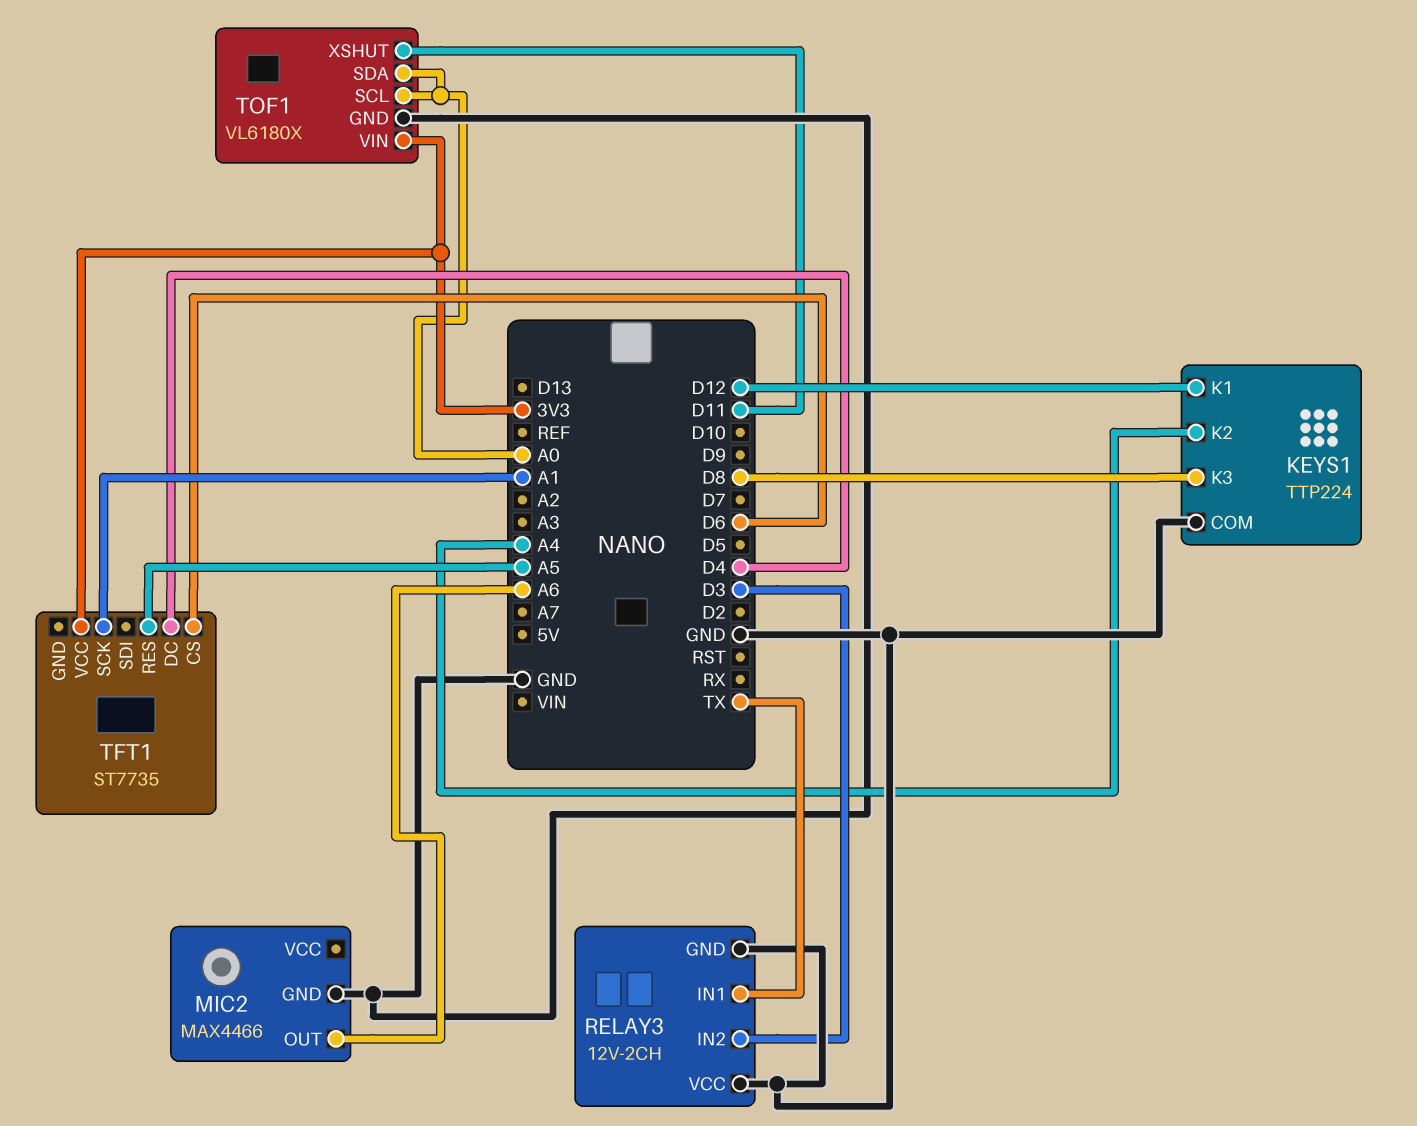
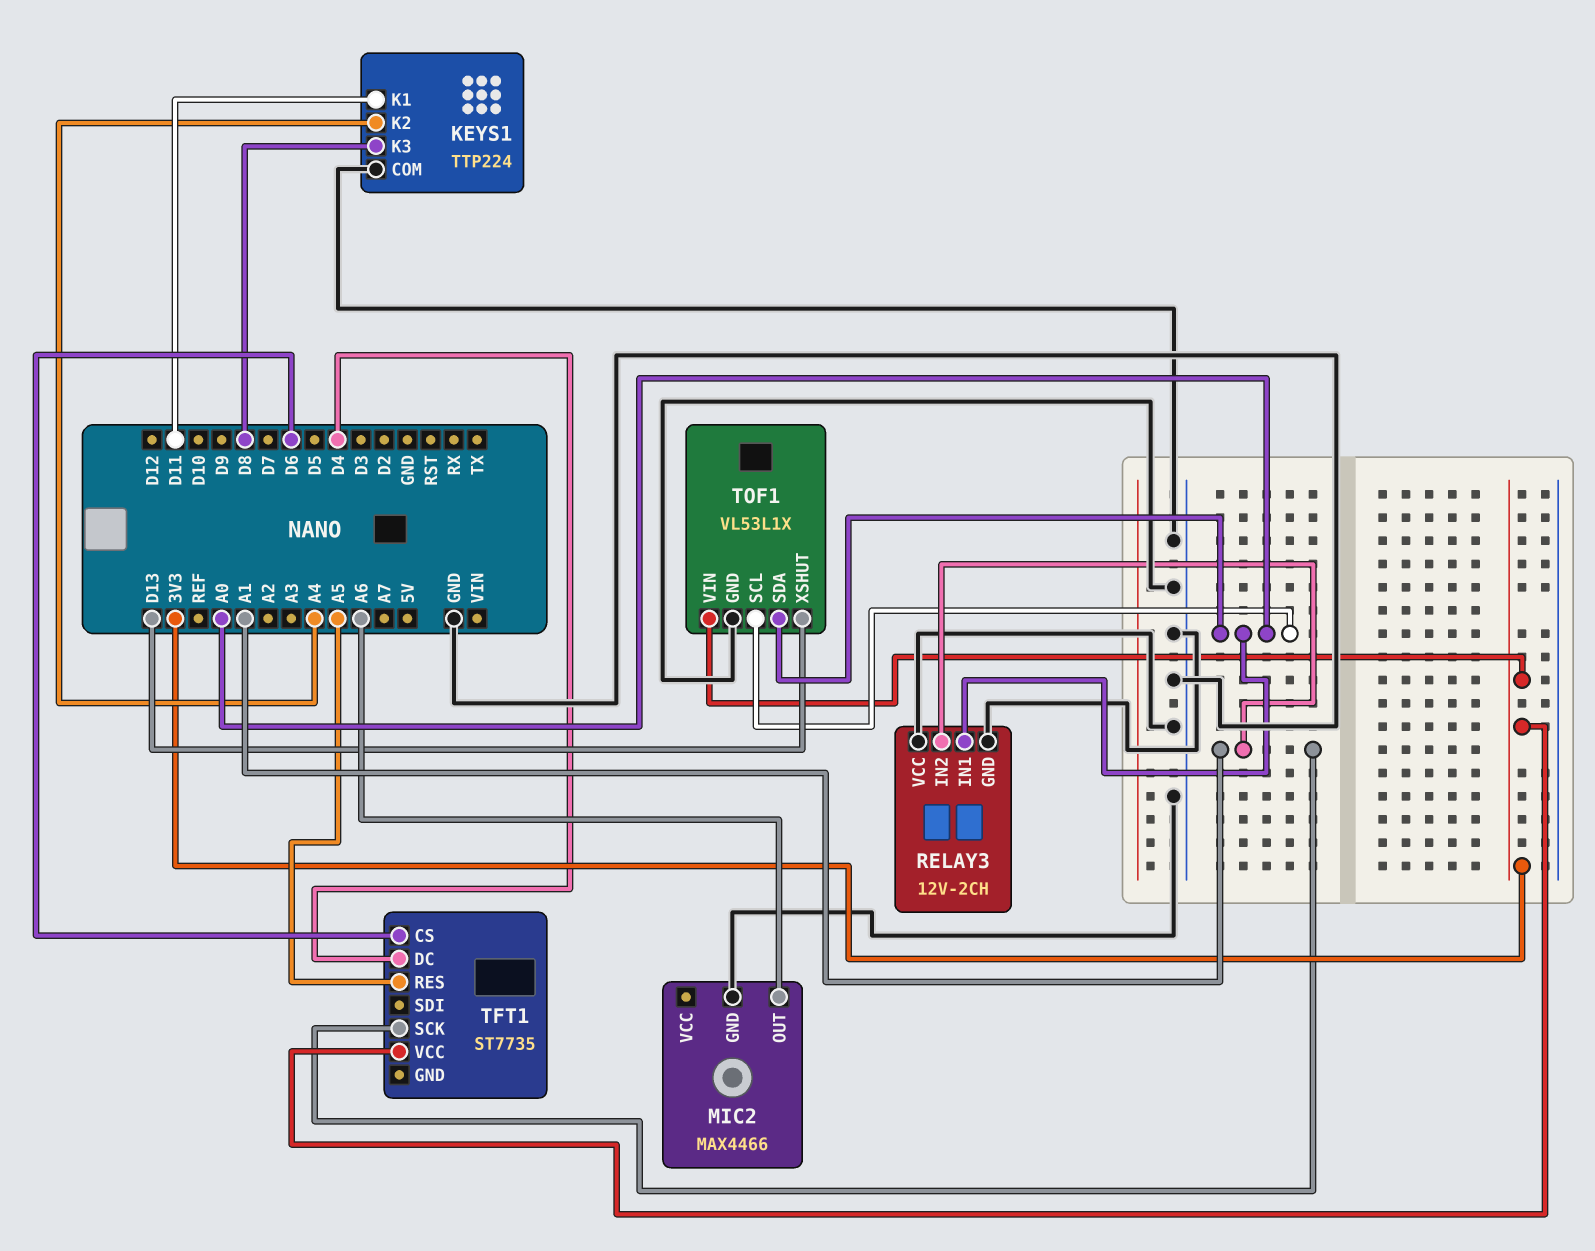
KEYS1 pin K1: D12 -> D11
RELAY3 pin IN1: TX -> A0
RELAY3 pin IN2: D3 -> A1
TOF1: VL6180X -> VL53L1X
TOF1 pin XSHUT: D11 -> D13

